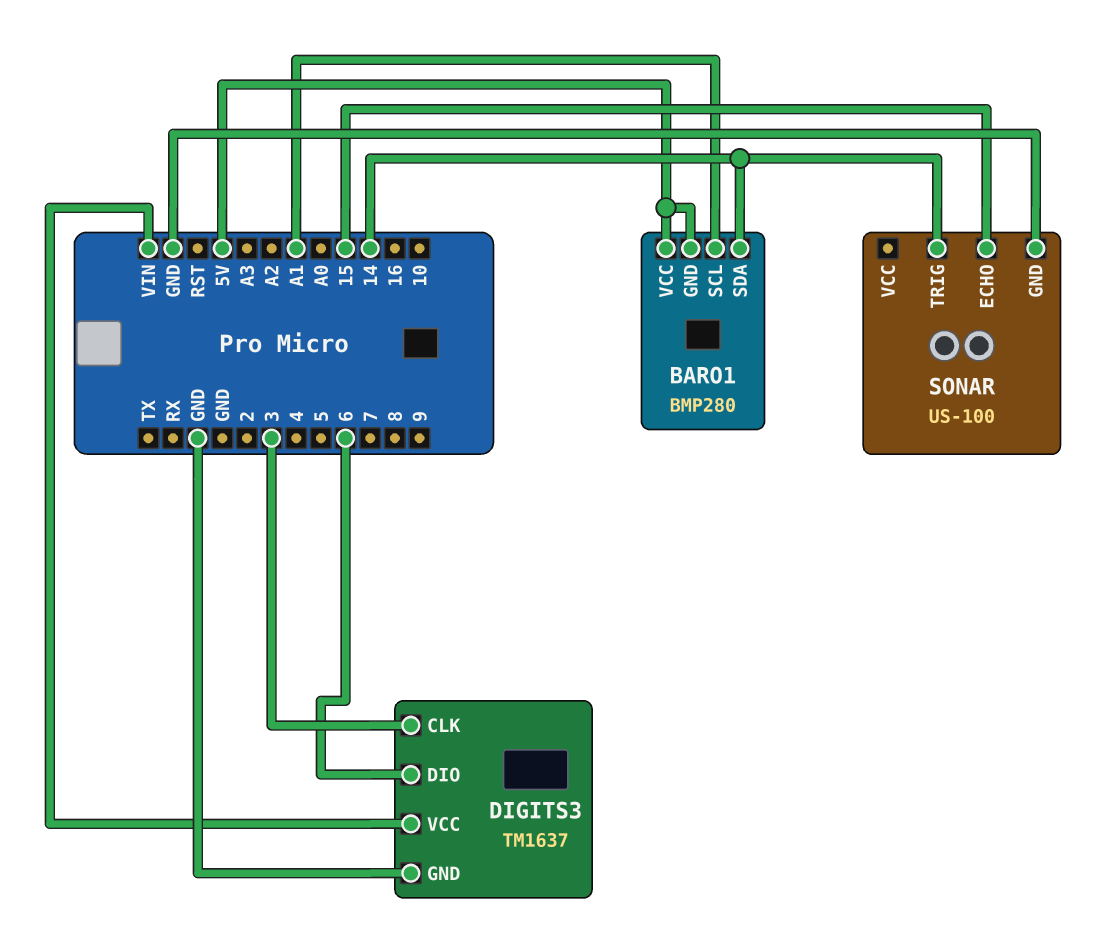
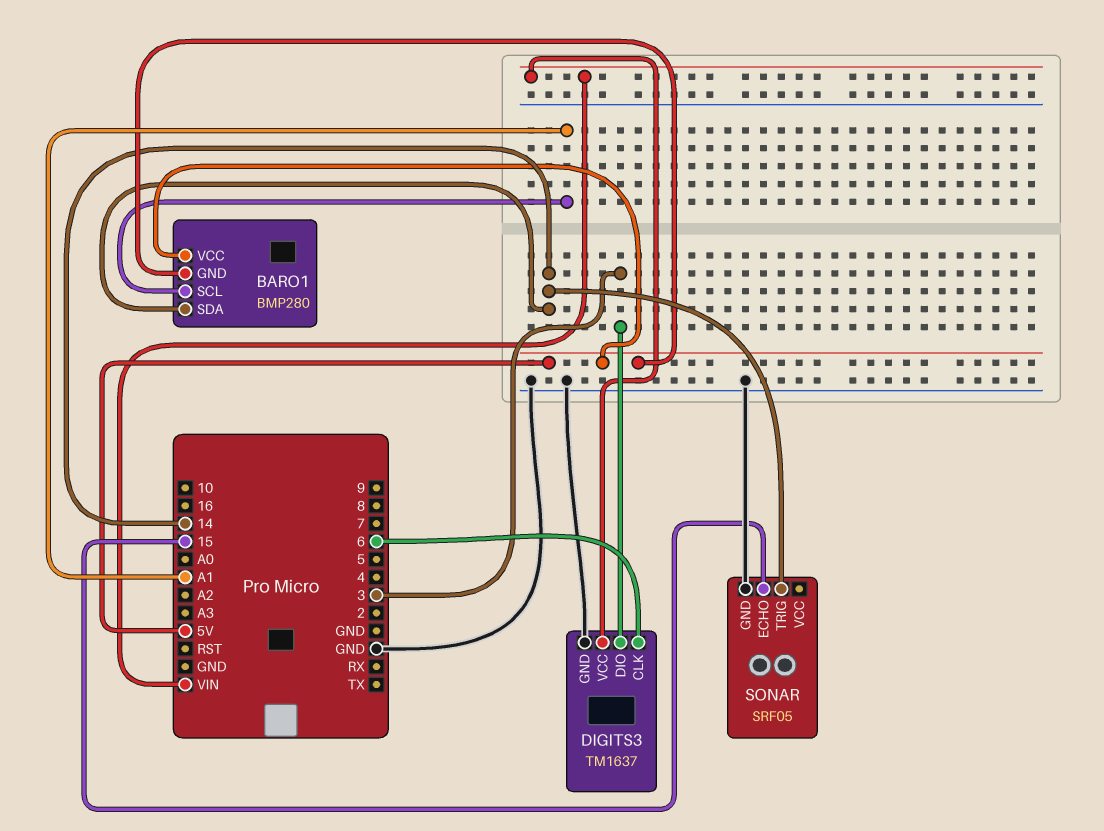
DIGITS3 pin CLK: 3 -> 6
DIGITS3 pin DIO: 6 -> 3
SONAR: US-100 -> SRF05

